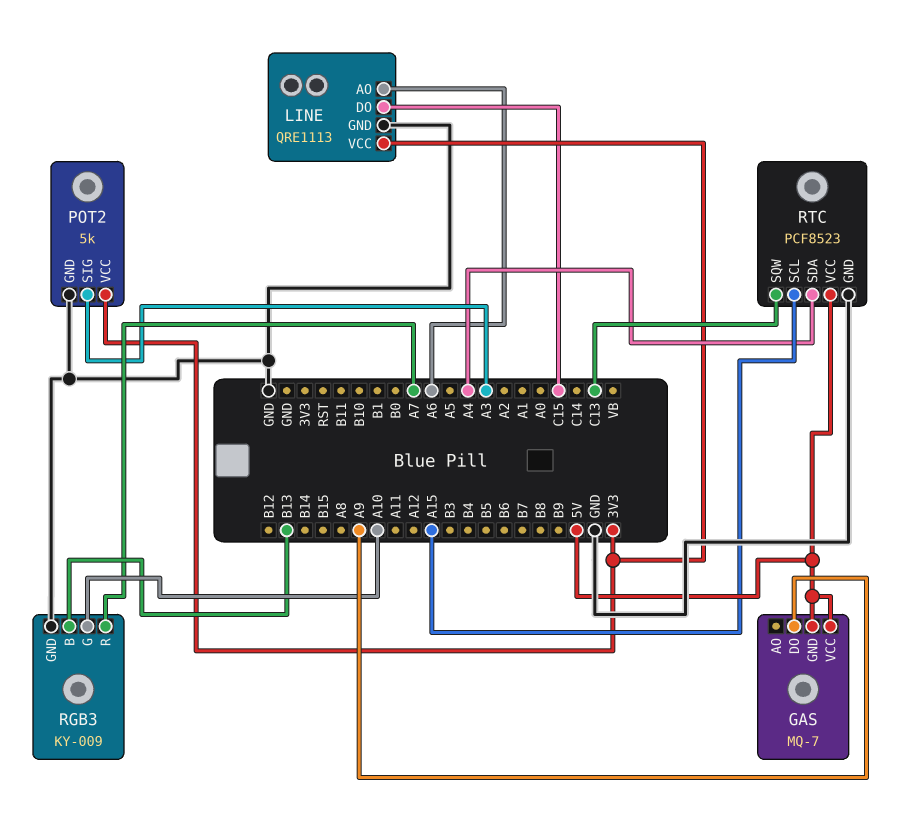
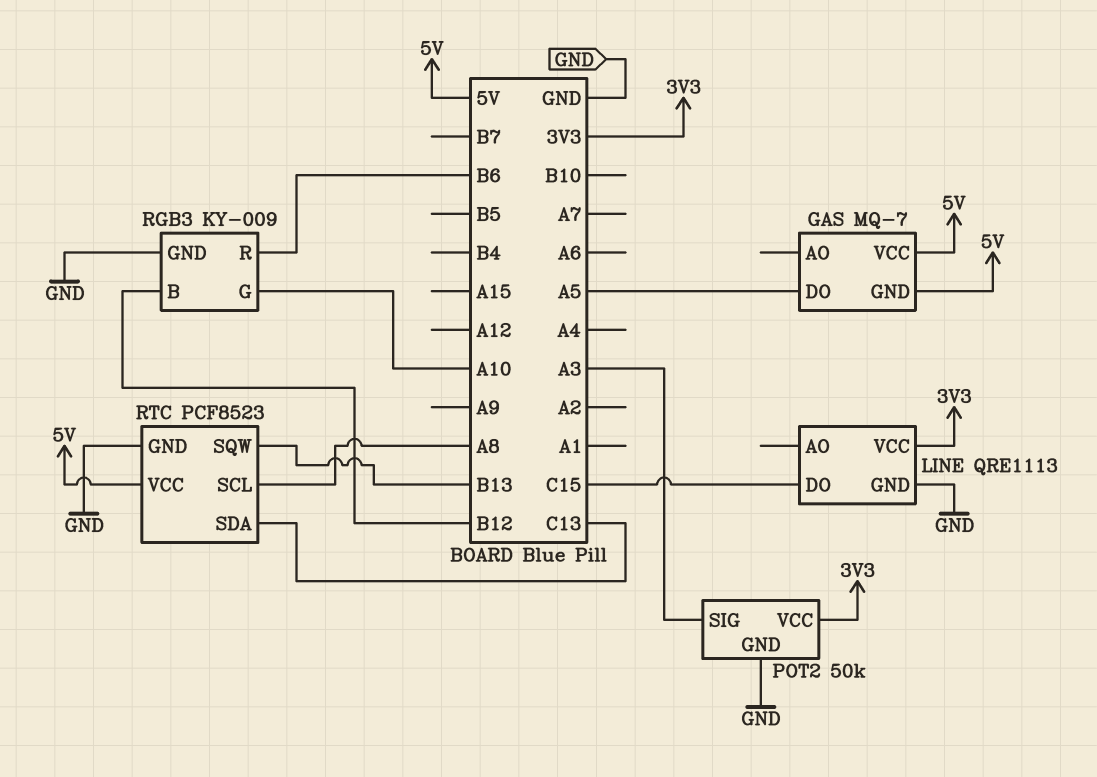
GAS pin DO: A9 -> A5
LINE pin AO: A6 -> none
POT2: 5k -> 50k
RGB3 pin B: B13 -> B12
RGB3 pin R: A7 -> B6
RTC pin SCL: A15 -> A8
RTC pin SDA: A4 -> C13
RTC pin SQW: C13 -> B13

